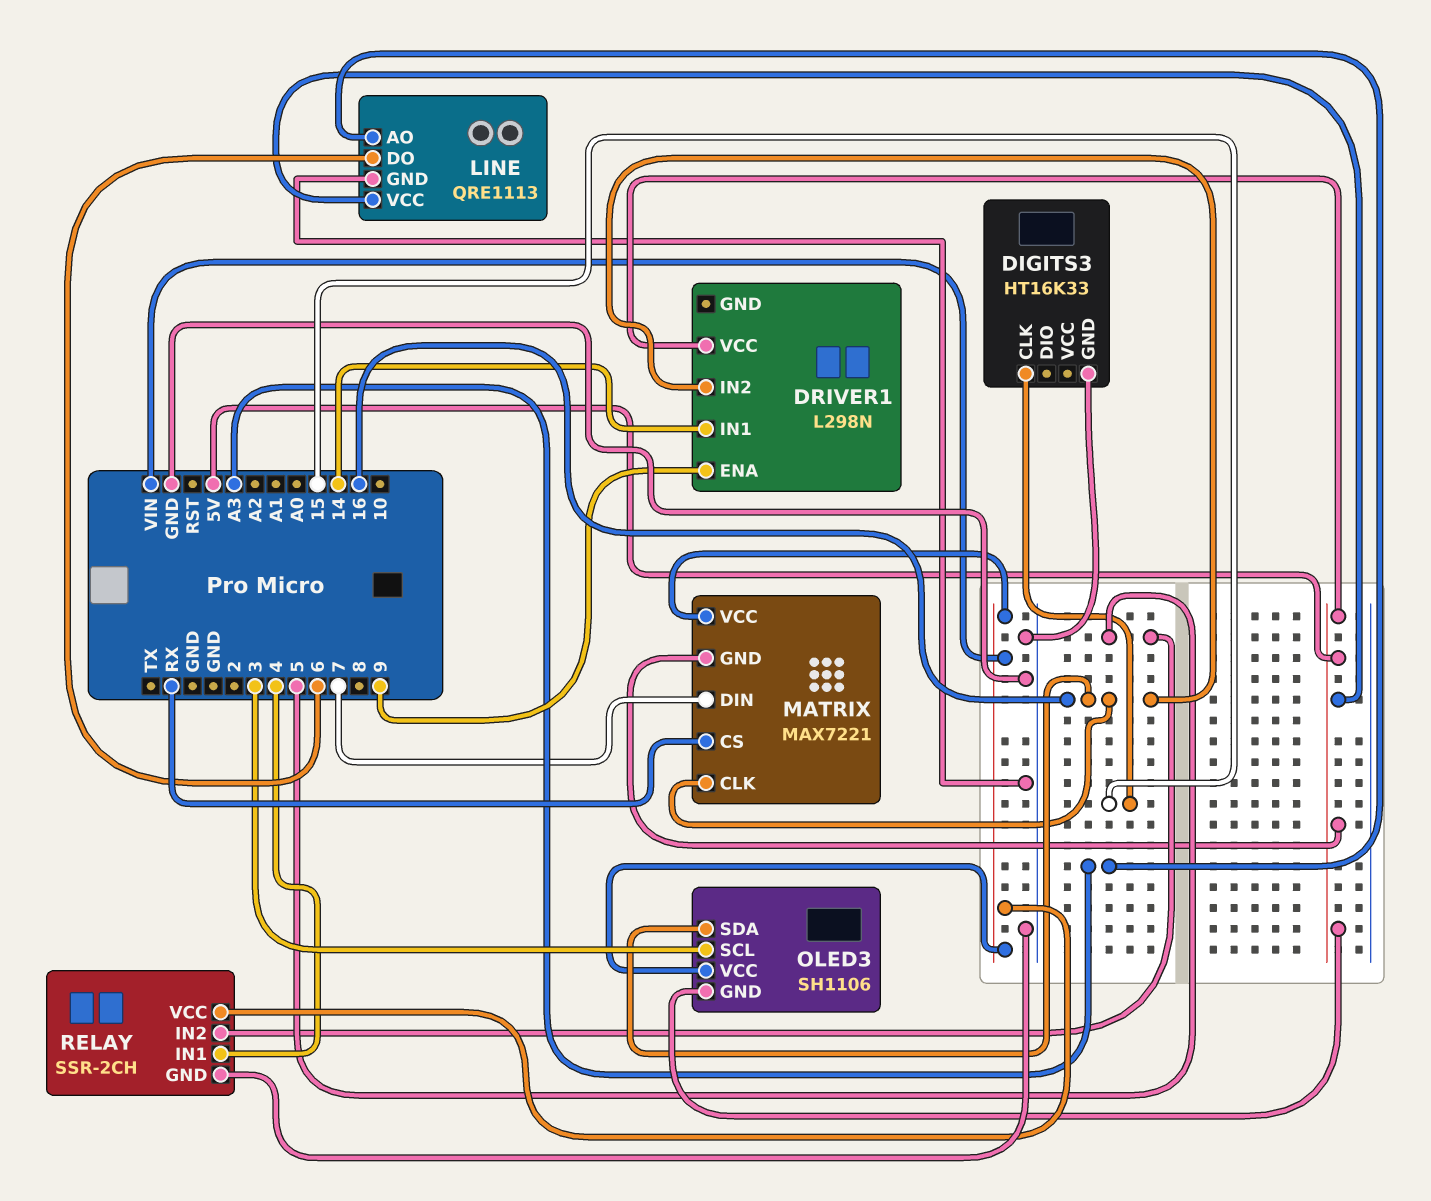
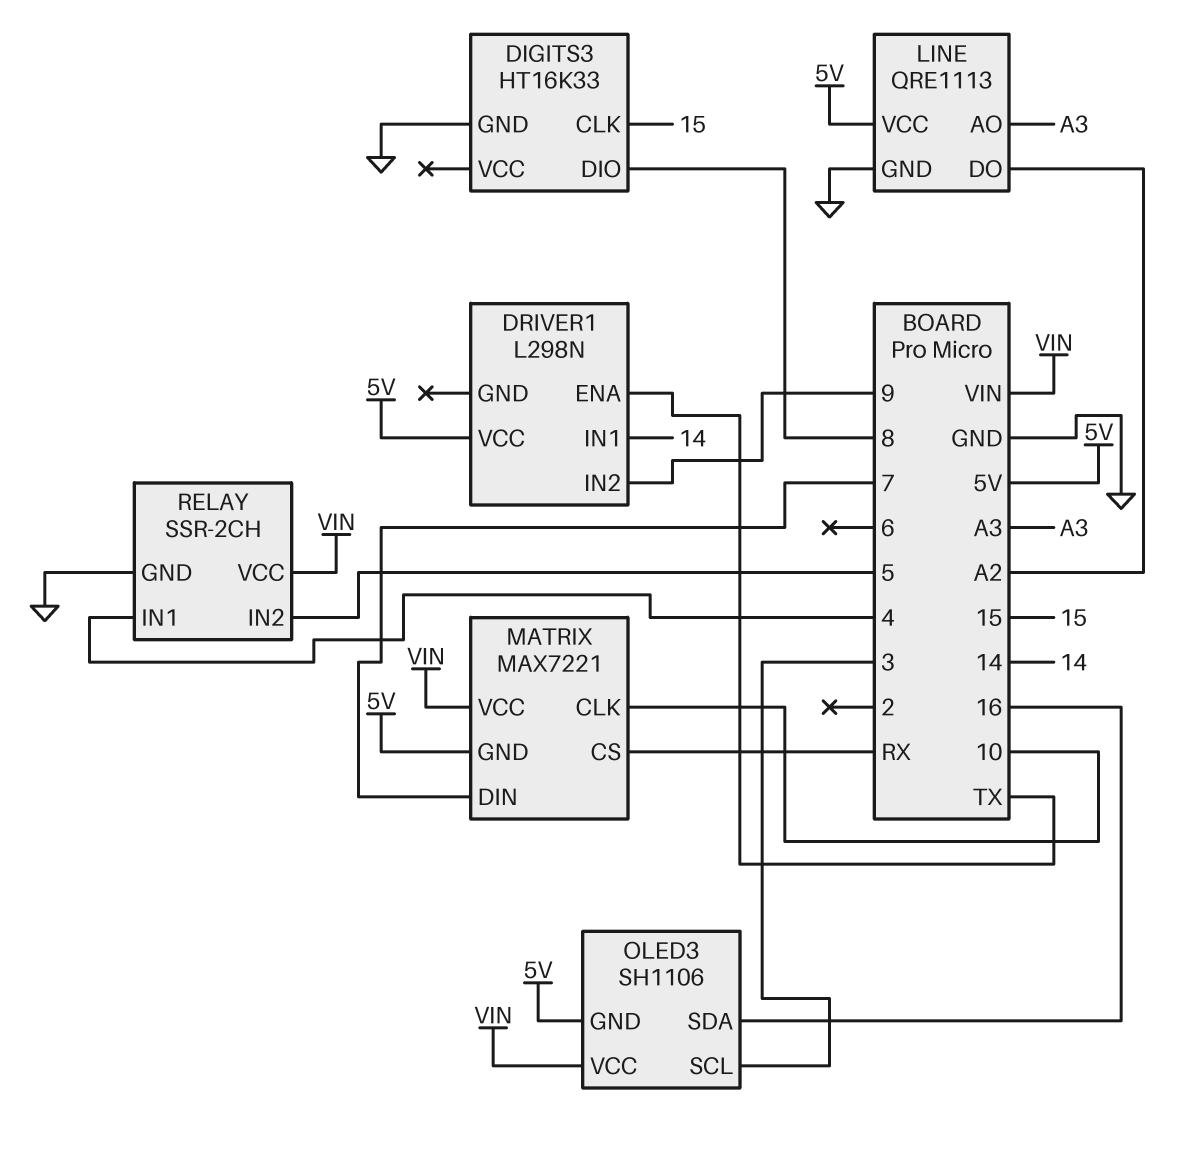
DIGITS3 pin DIO: none -> 8
DRIVER1 pin ENA: 9 -> TX
DRIVER1 pin IN2: 16 -> 9
LINE pin DO: 6 -> A2
MATRIX pin CLK: 16 -> 10

